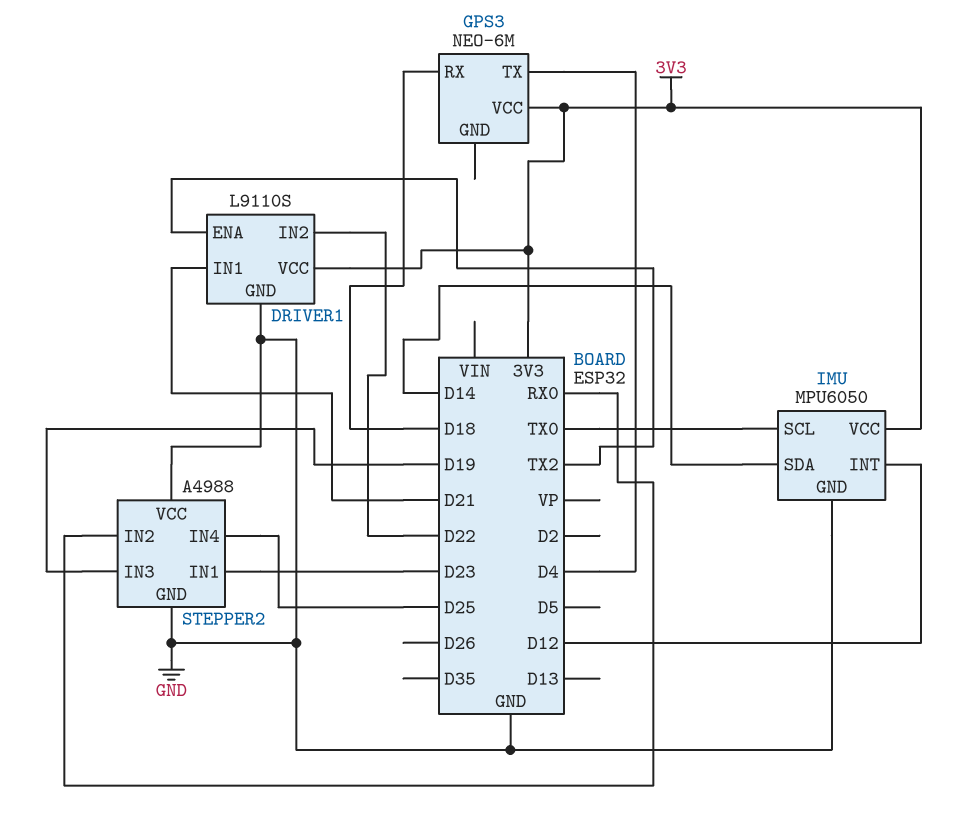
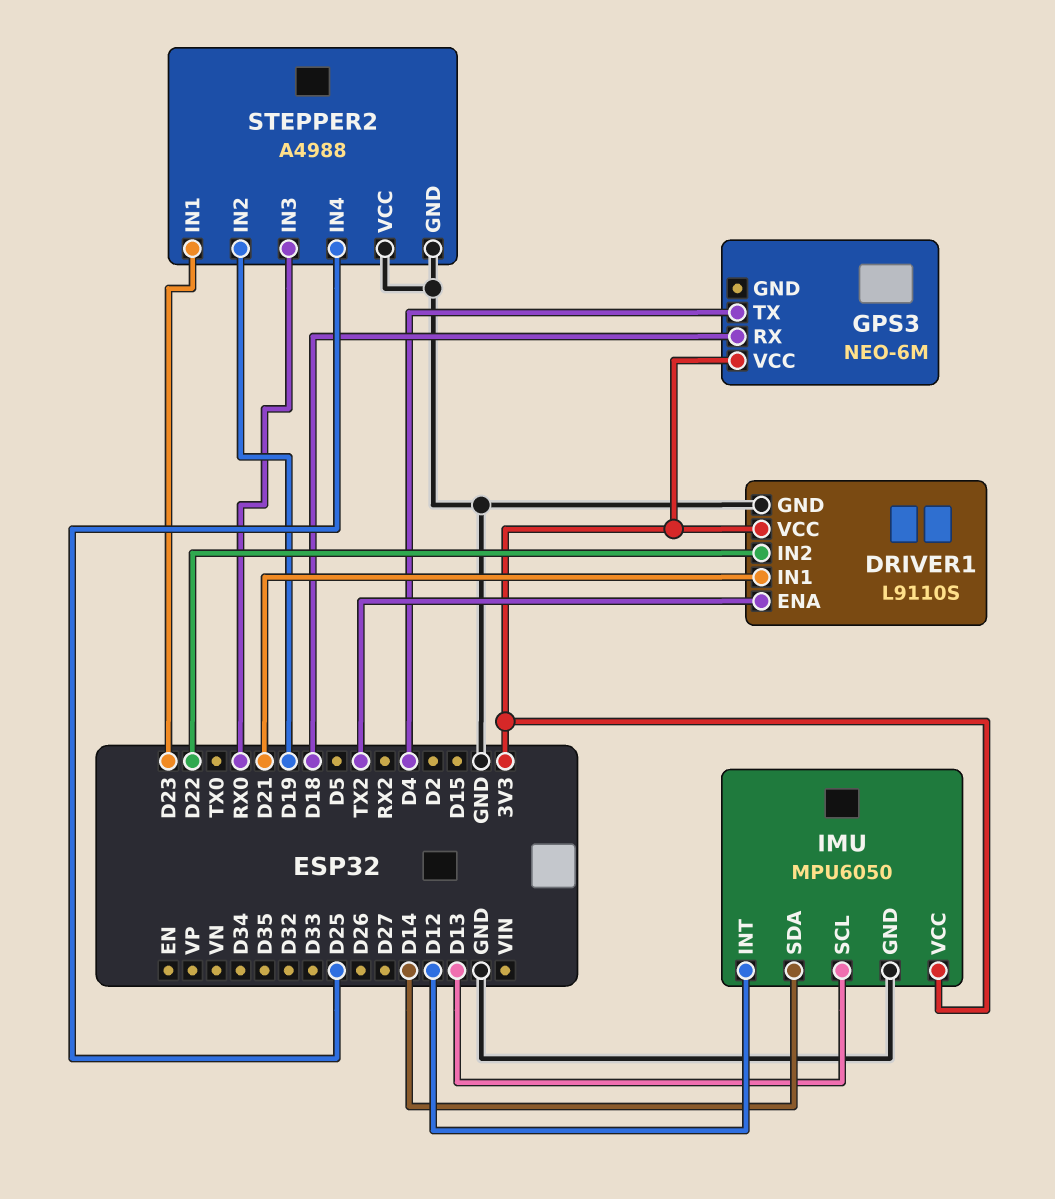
IMU pin SCL: TX0 -> D13
STEPPER2 pin IN2: RX0 -> D19
STEPPER2 pin IN3: D19 -> RX0

